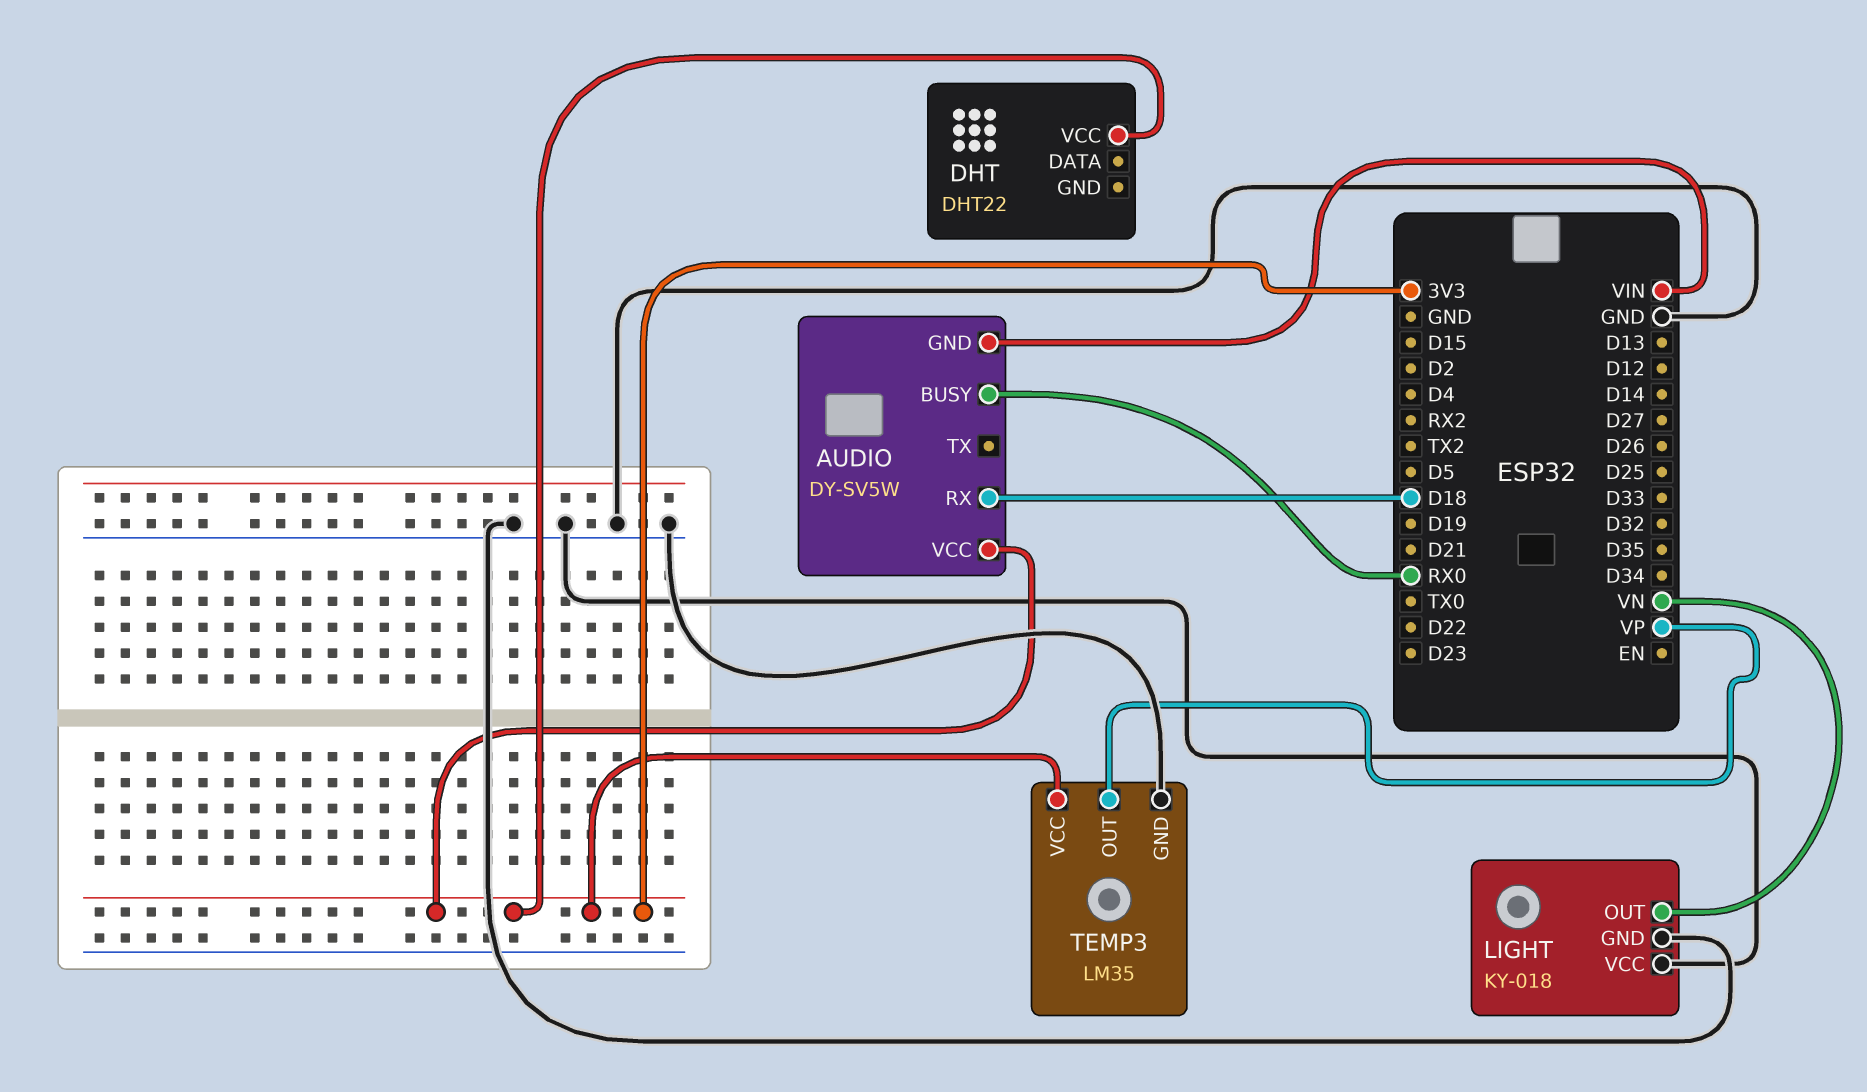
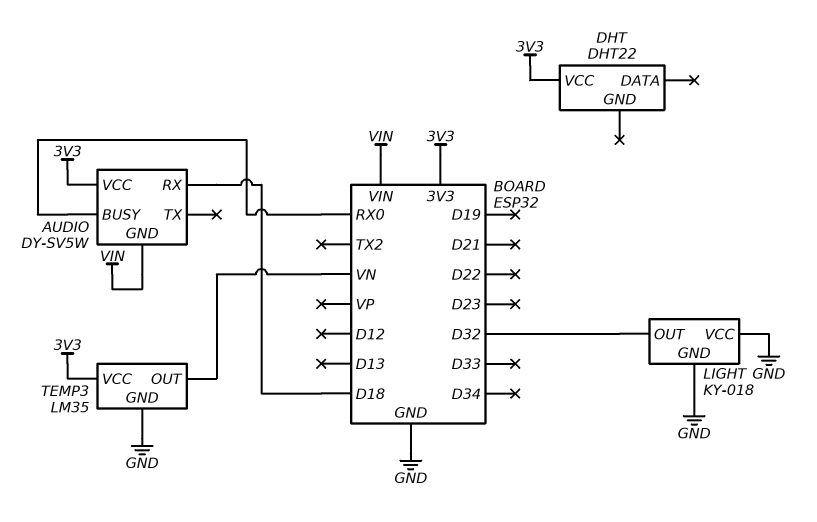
LIGHT pin OUT: VN -> D32
TEMP3 pin OUT: VP -> VN

